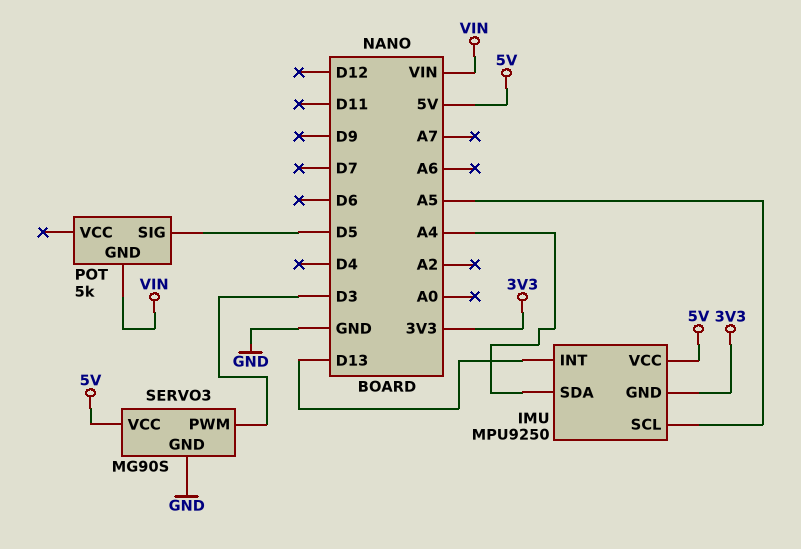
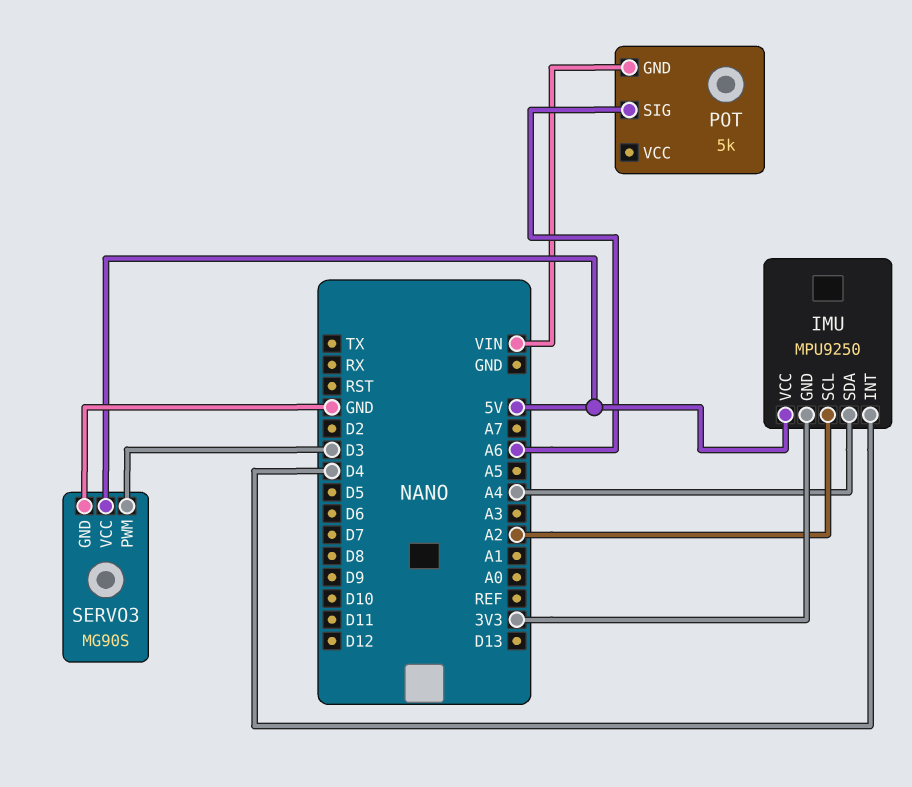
IMU pin INT: D13 -> D4
IMU pin SCL: A5 -> A2
POT pin SIG: D5 -> A6

